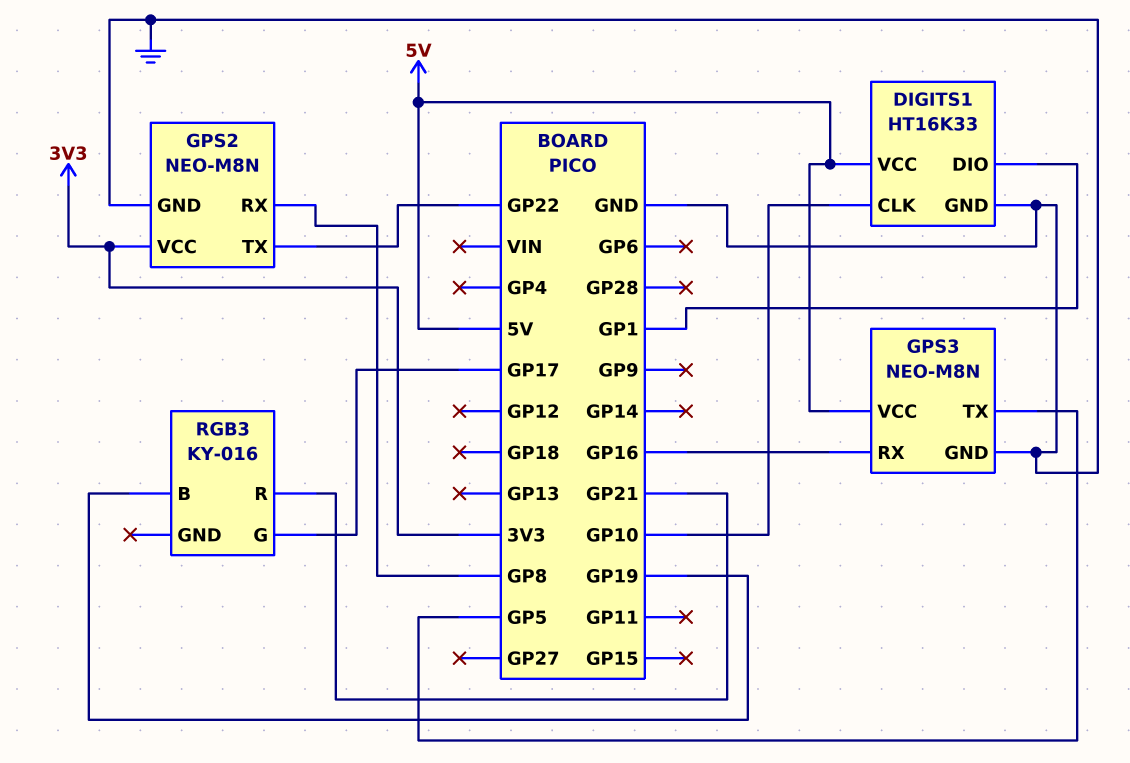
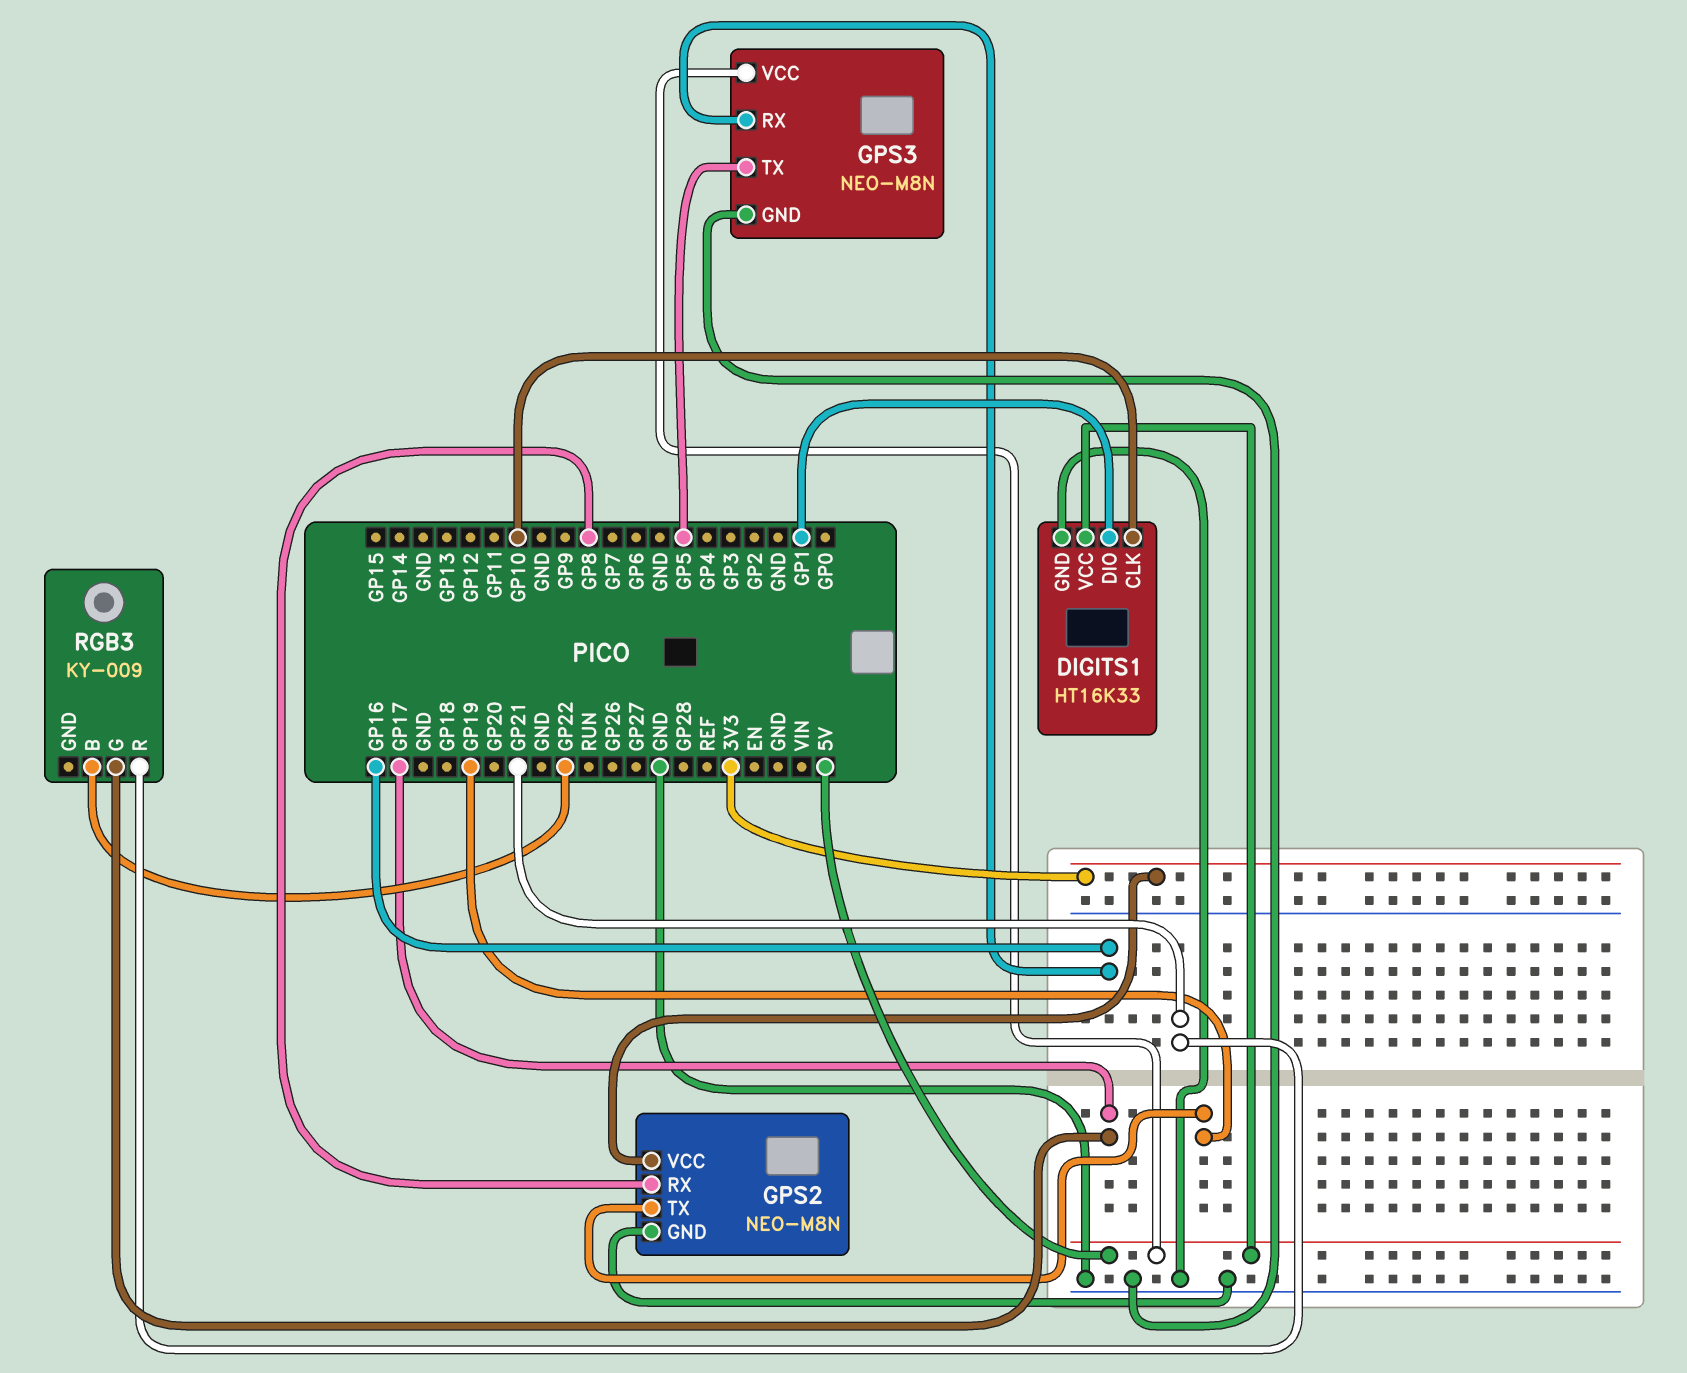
GPS2 pin TX: GP22 -> GP19
RGB3: KY-016 -> KY-009
RGB3 pin B: GP19 -> GP22

